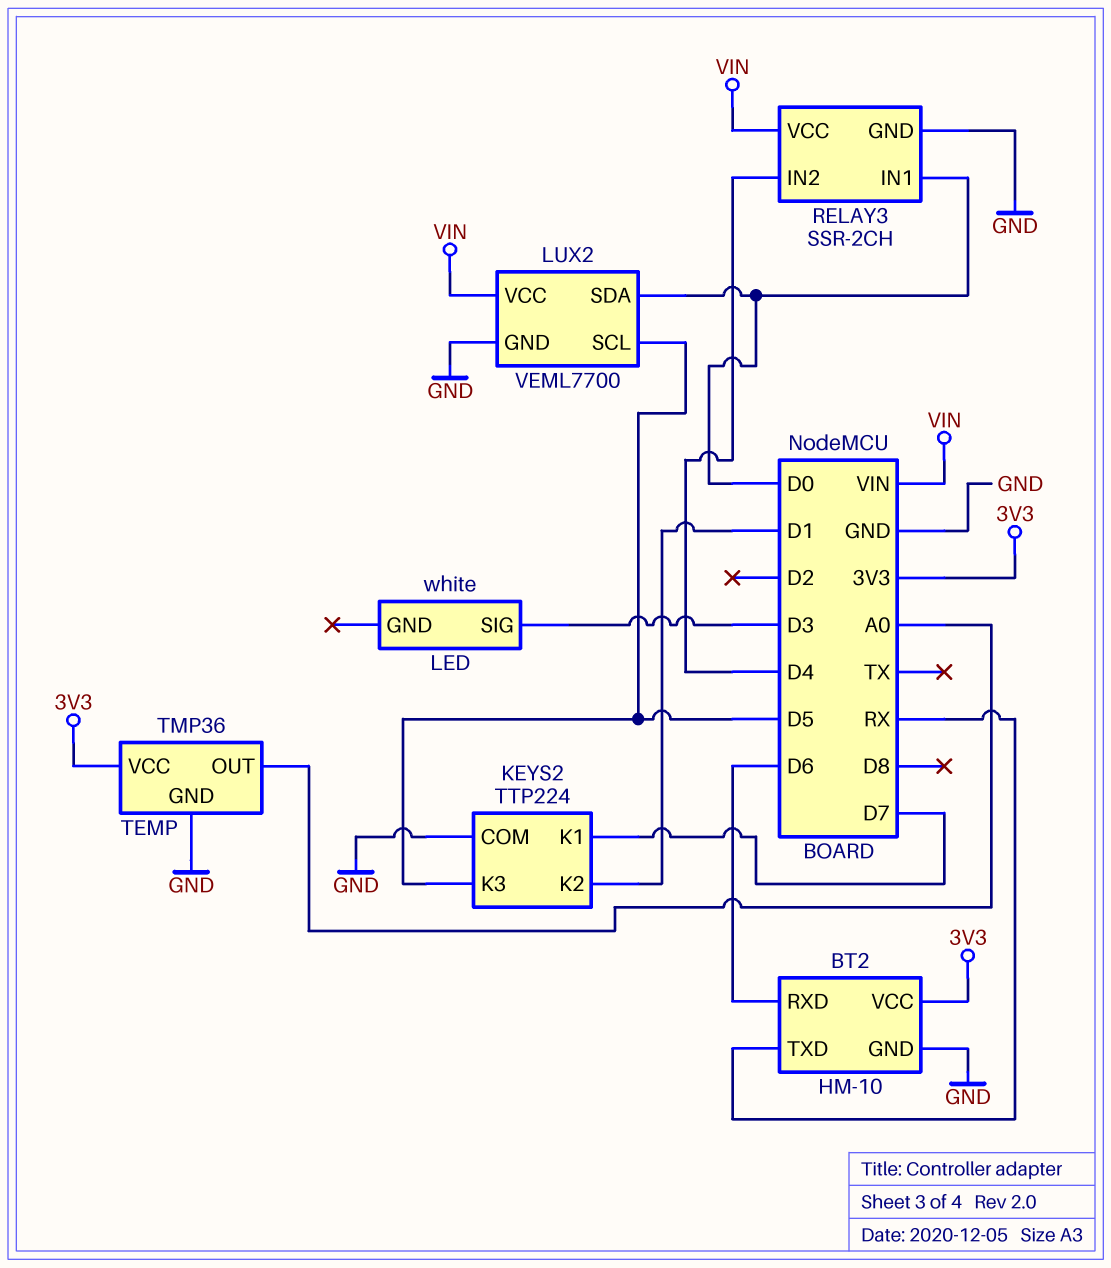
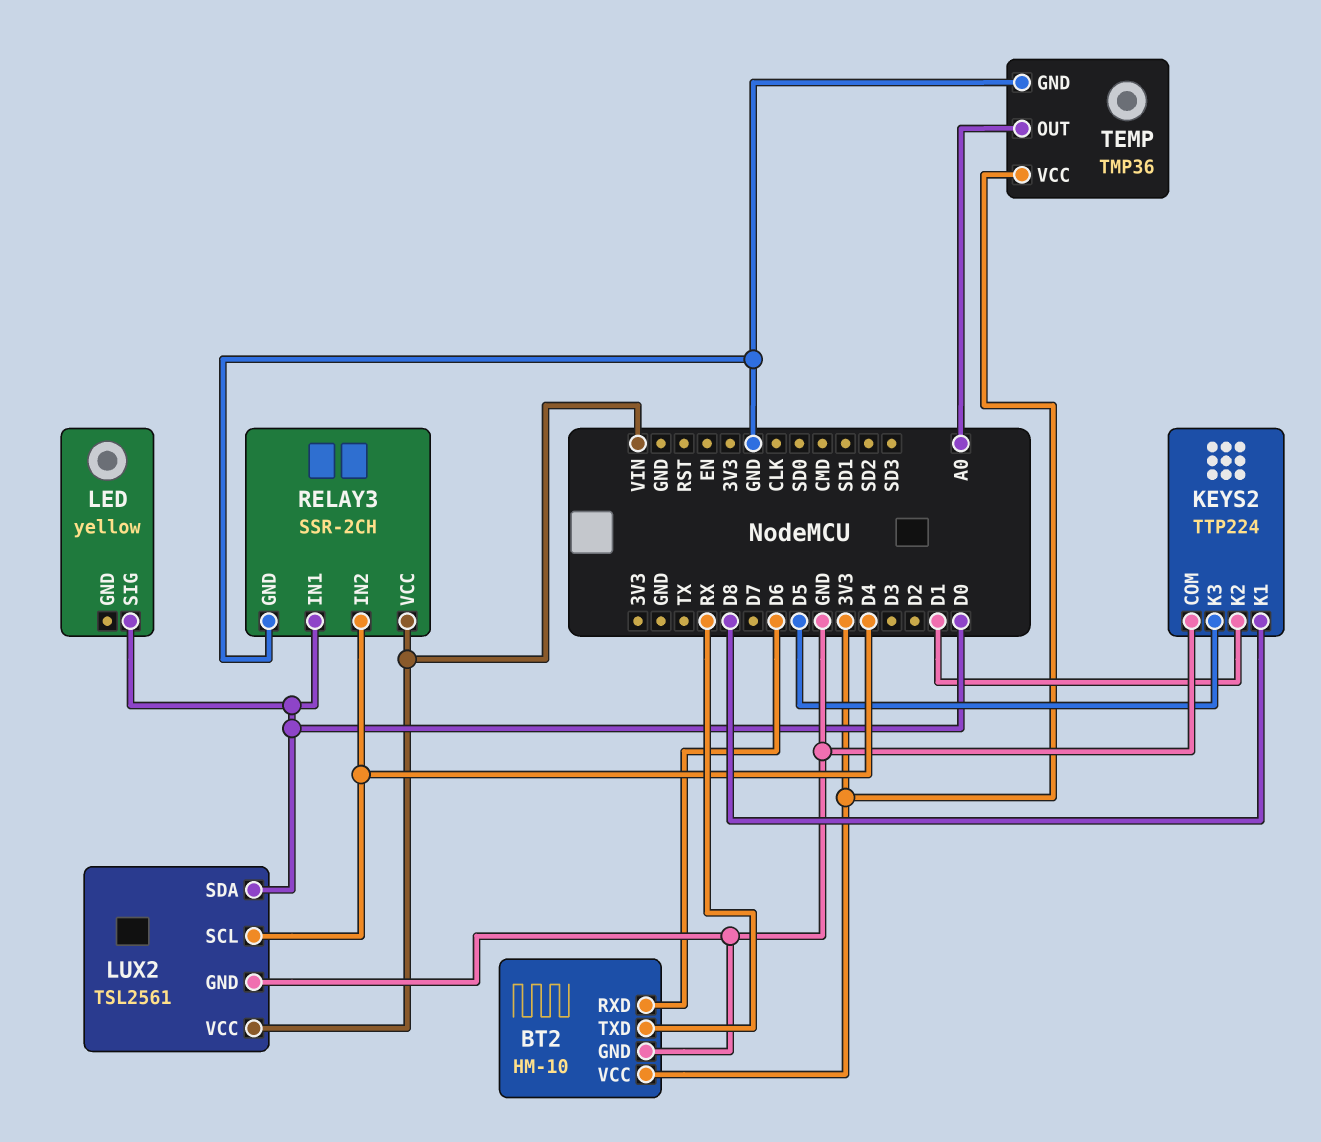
KEYS2 pin K1: D7 -> D8
LED: white -> yellow
LED pin SIG: D3 -> D0
LUX2: VEML7700 -> TSL2561
LUX2 pin SCL: D5 -> D4

